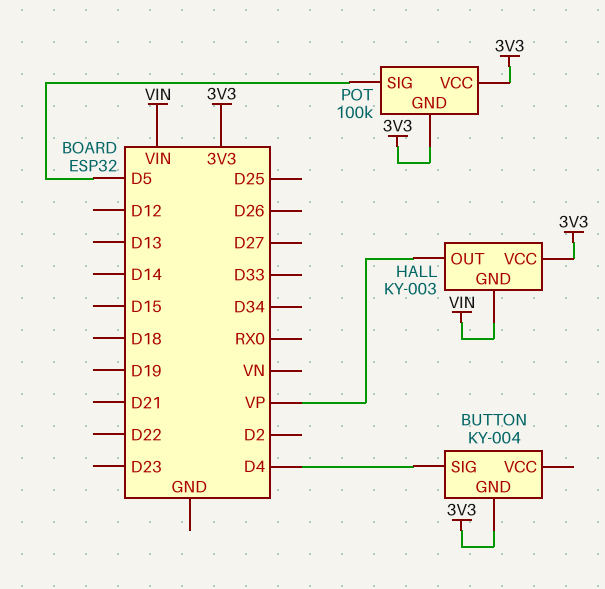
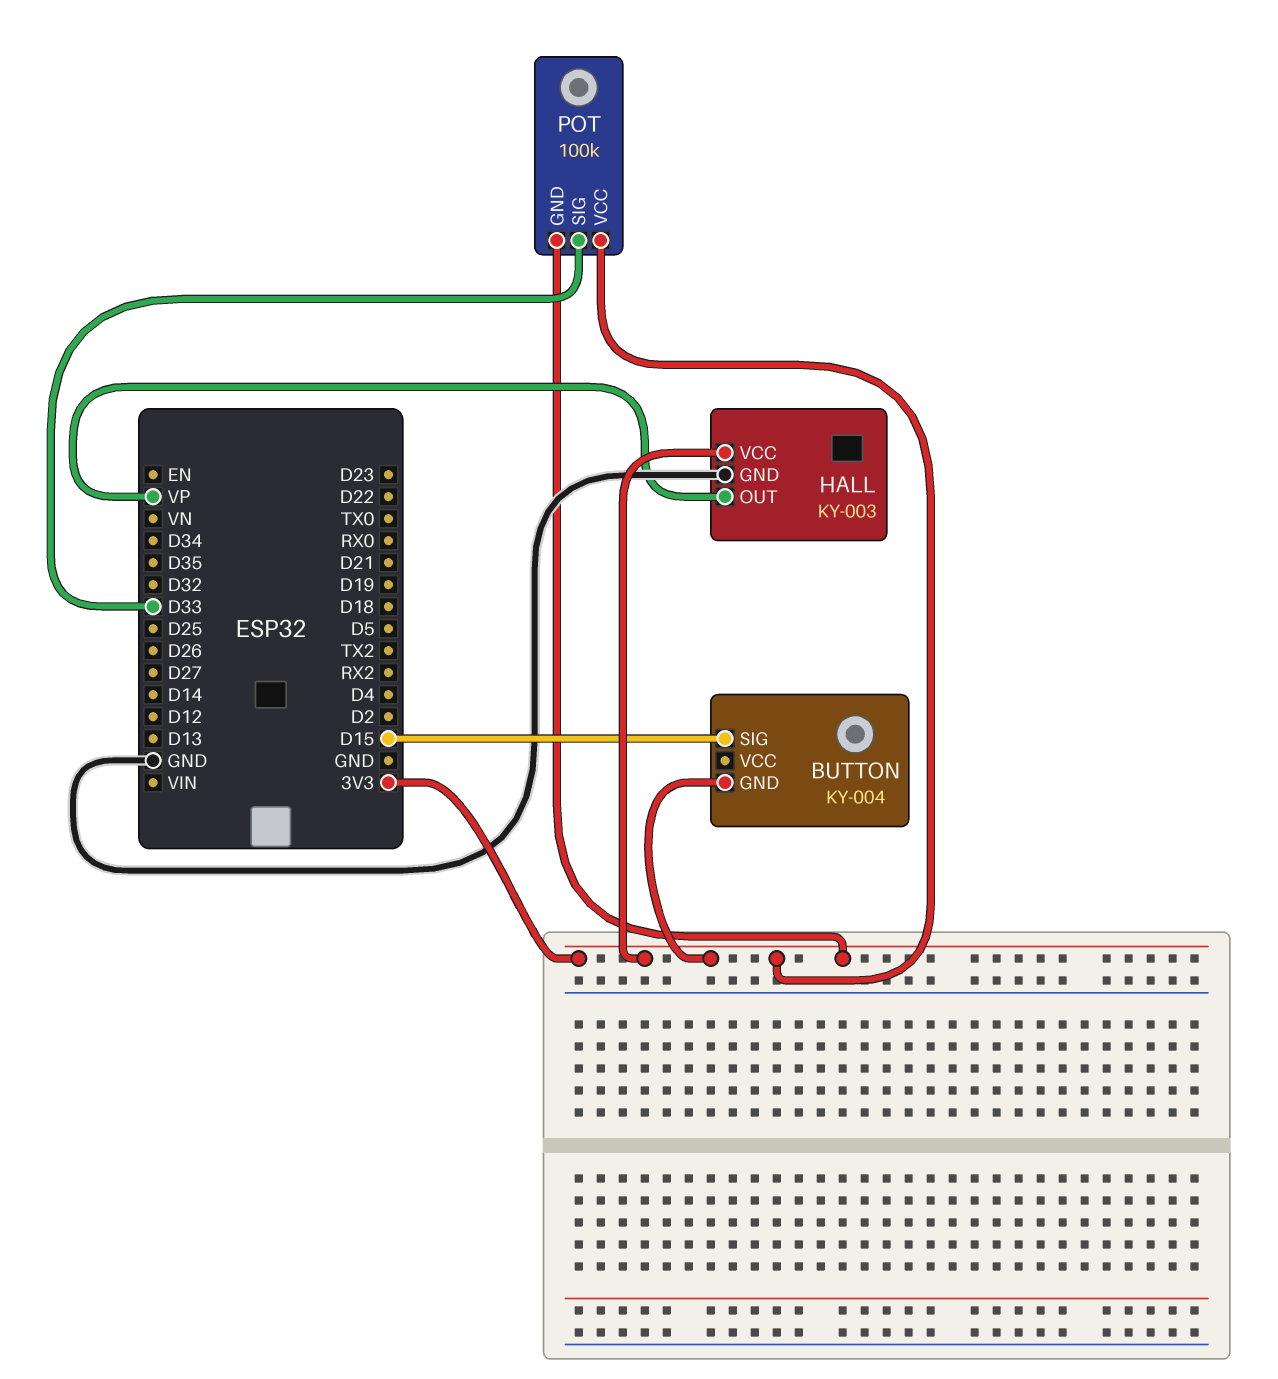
BUTTON pin SIG: D4 -> D15
HALL pin GND: VIN -> GND
POT pin SIG: D5 -> D33

